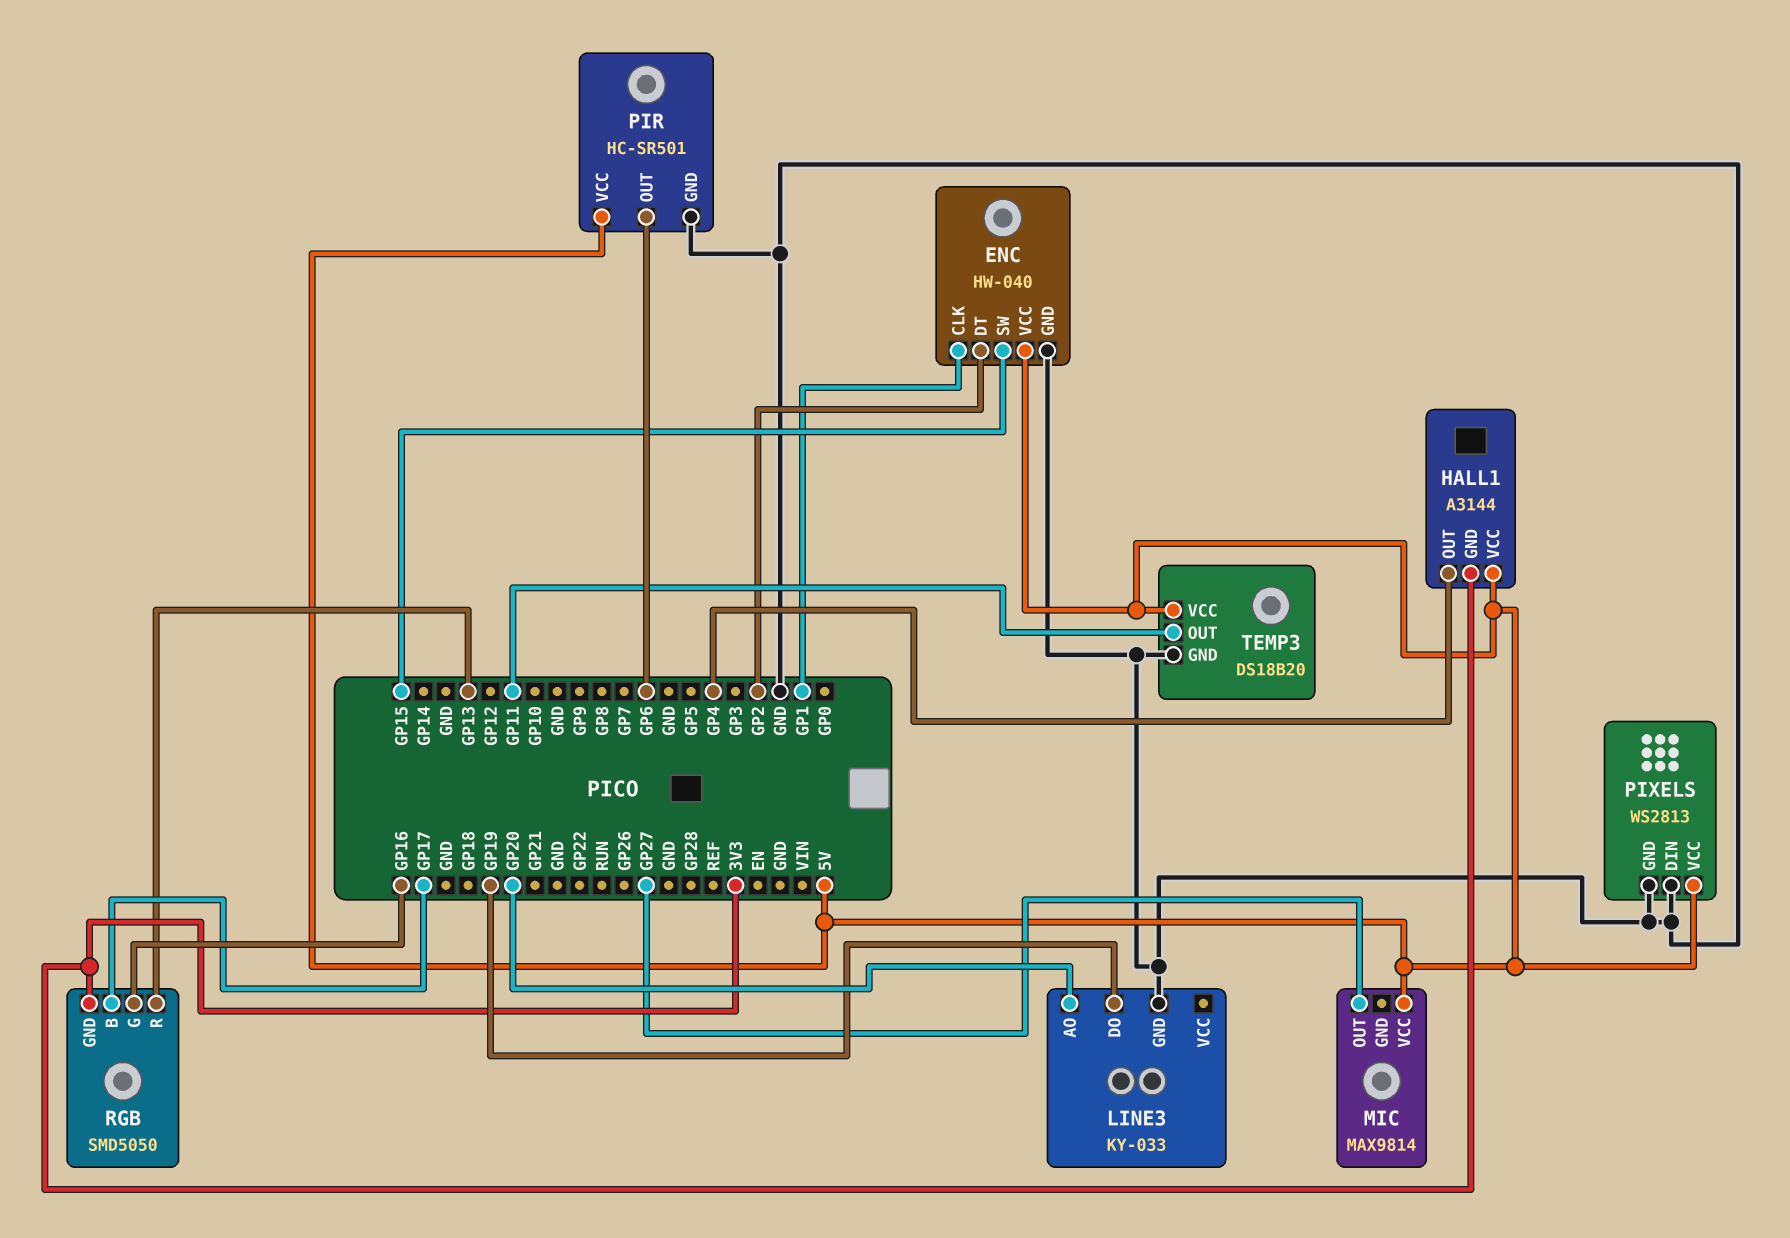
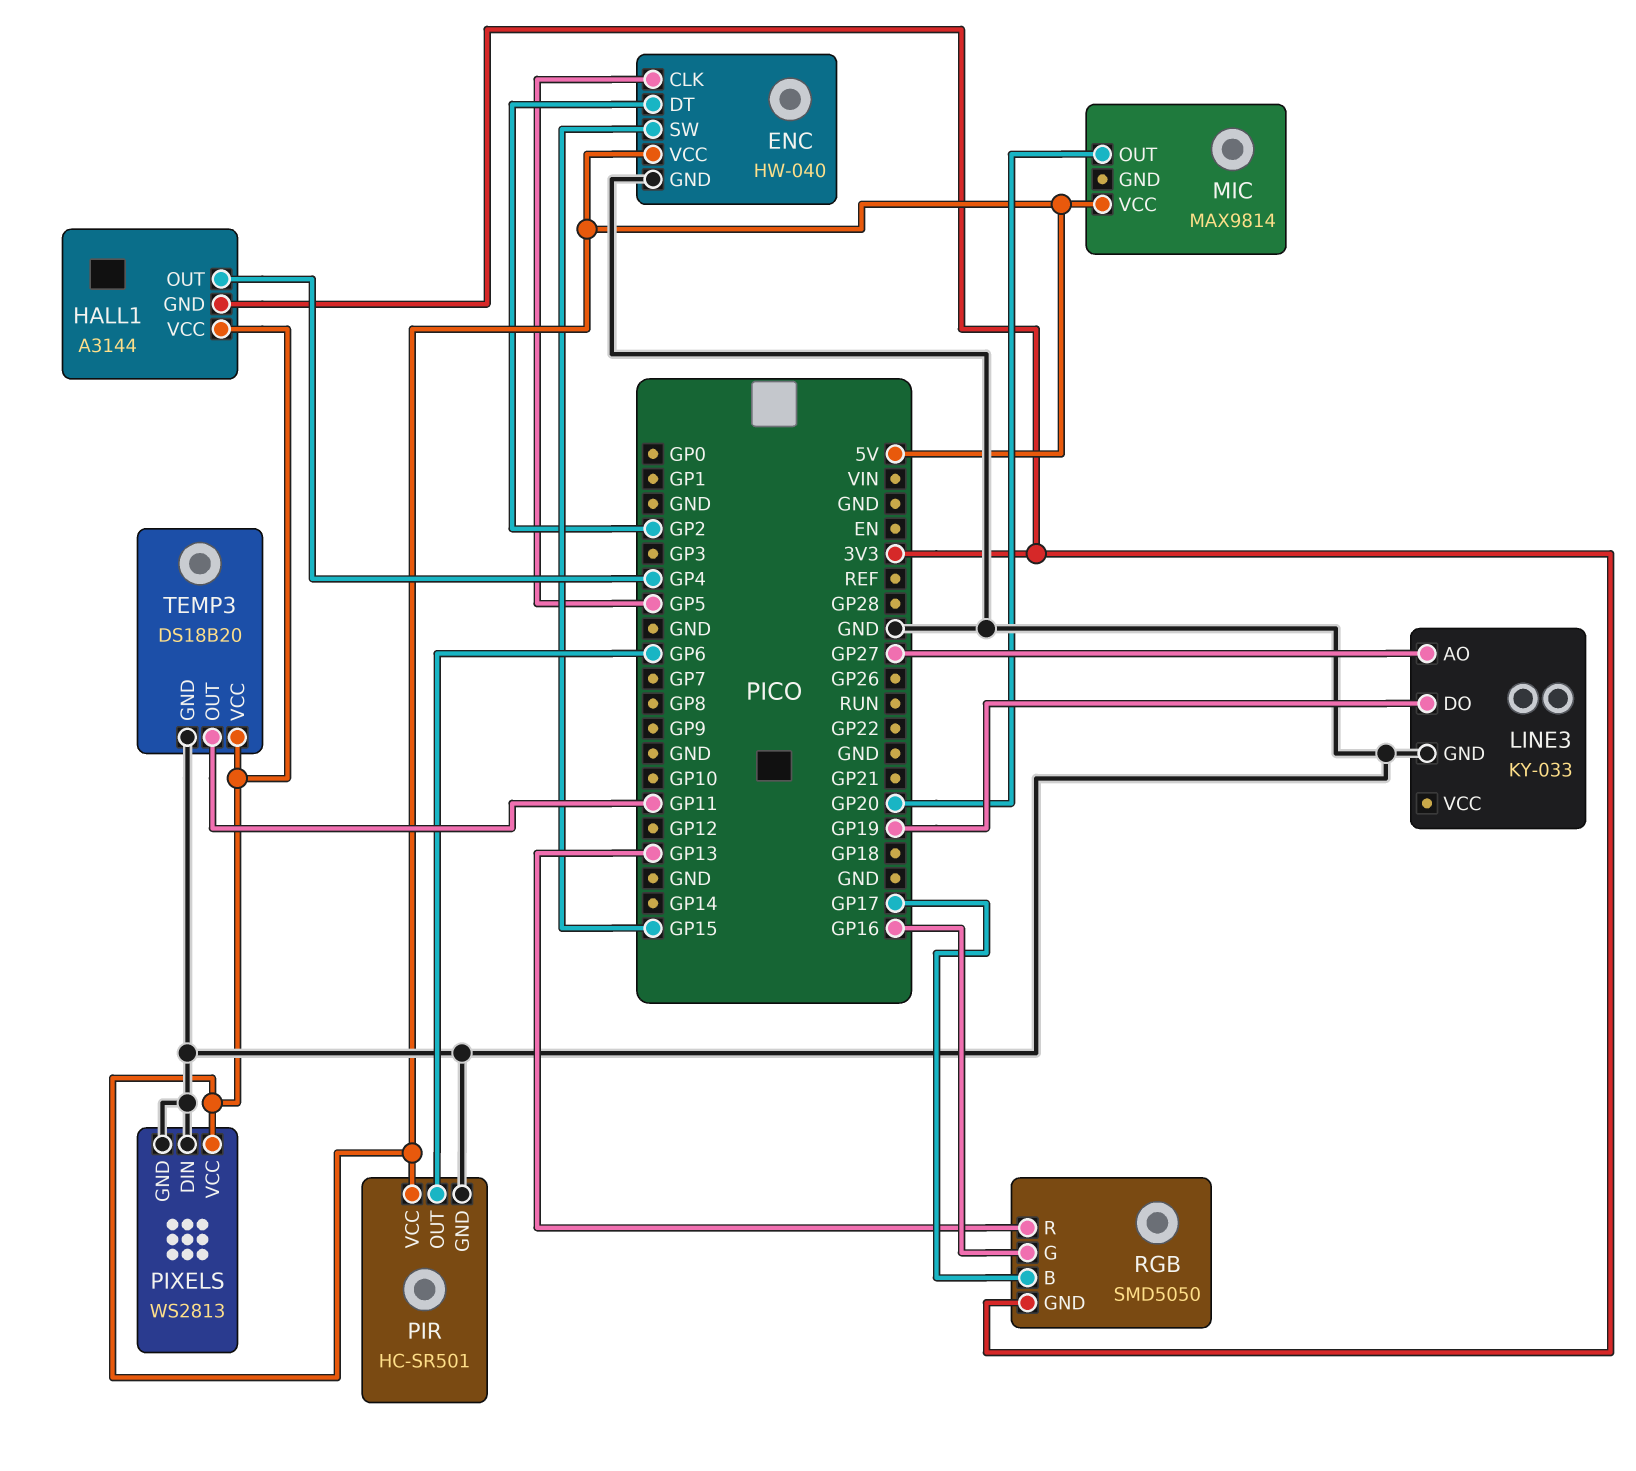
ENC pin CLK: GP1 -> GP5
LINE3 pin AO: GP20 -> GP27
MIC pin OUT: GP27 -> GP20

